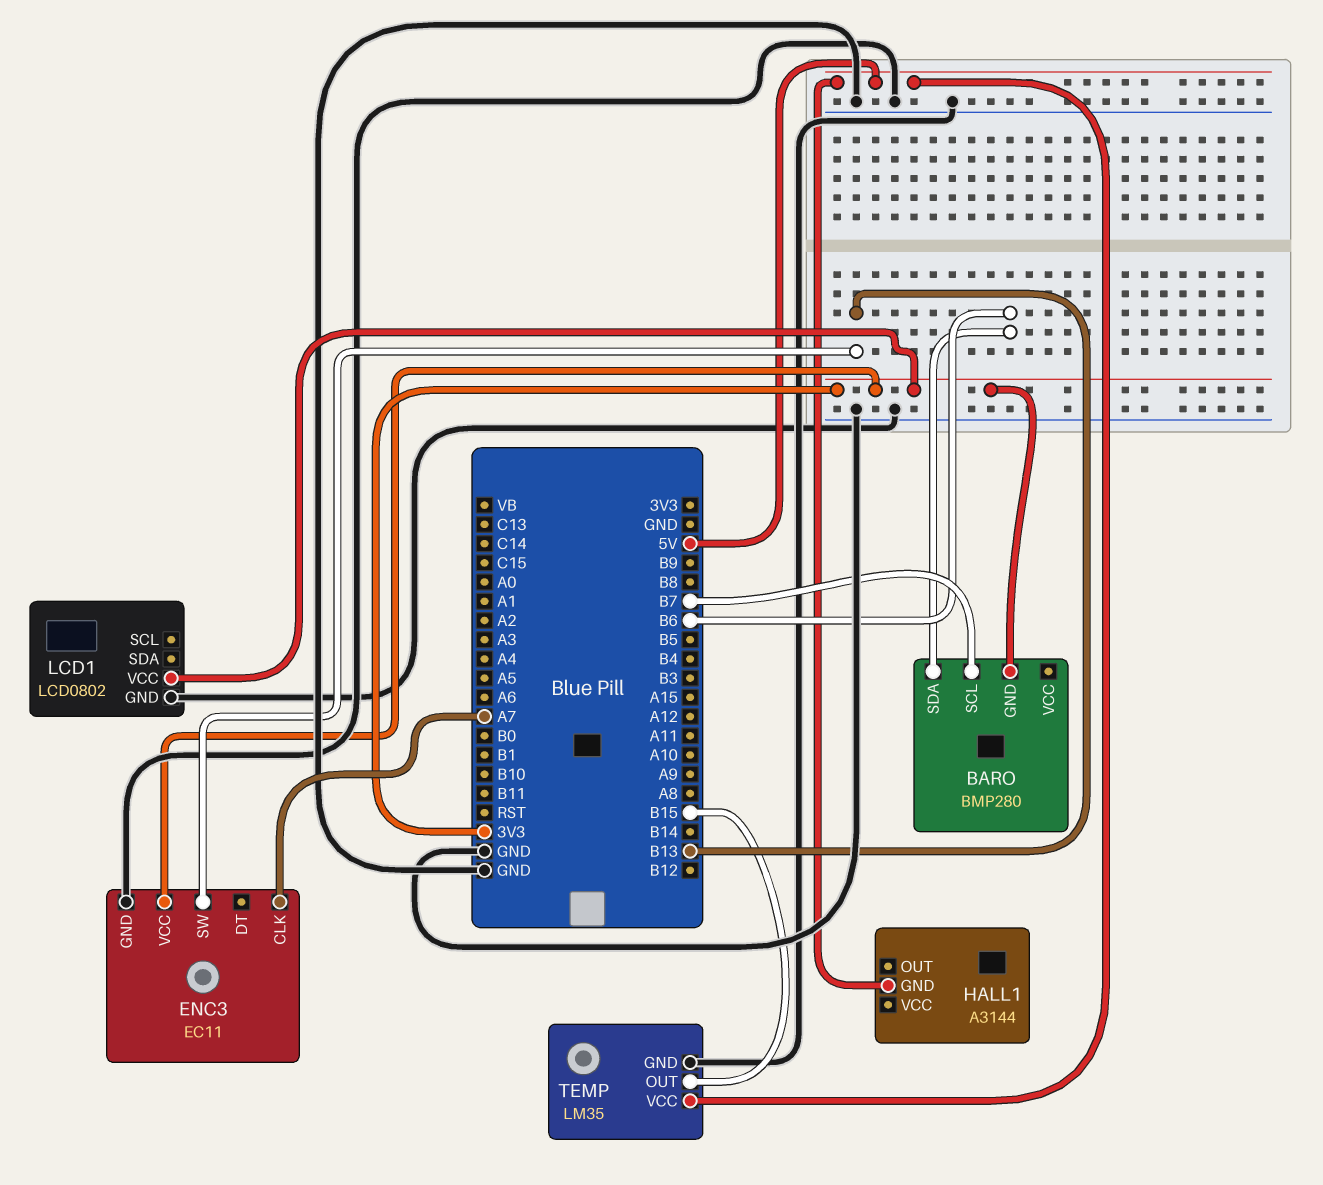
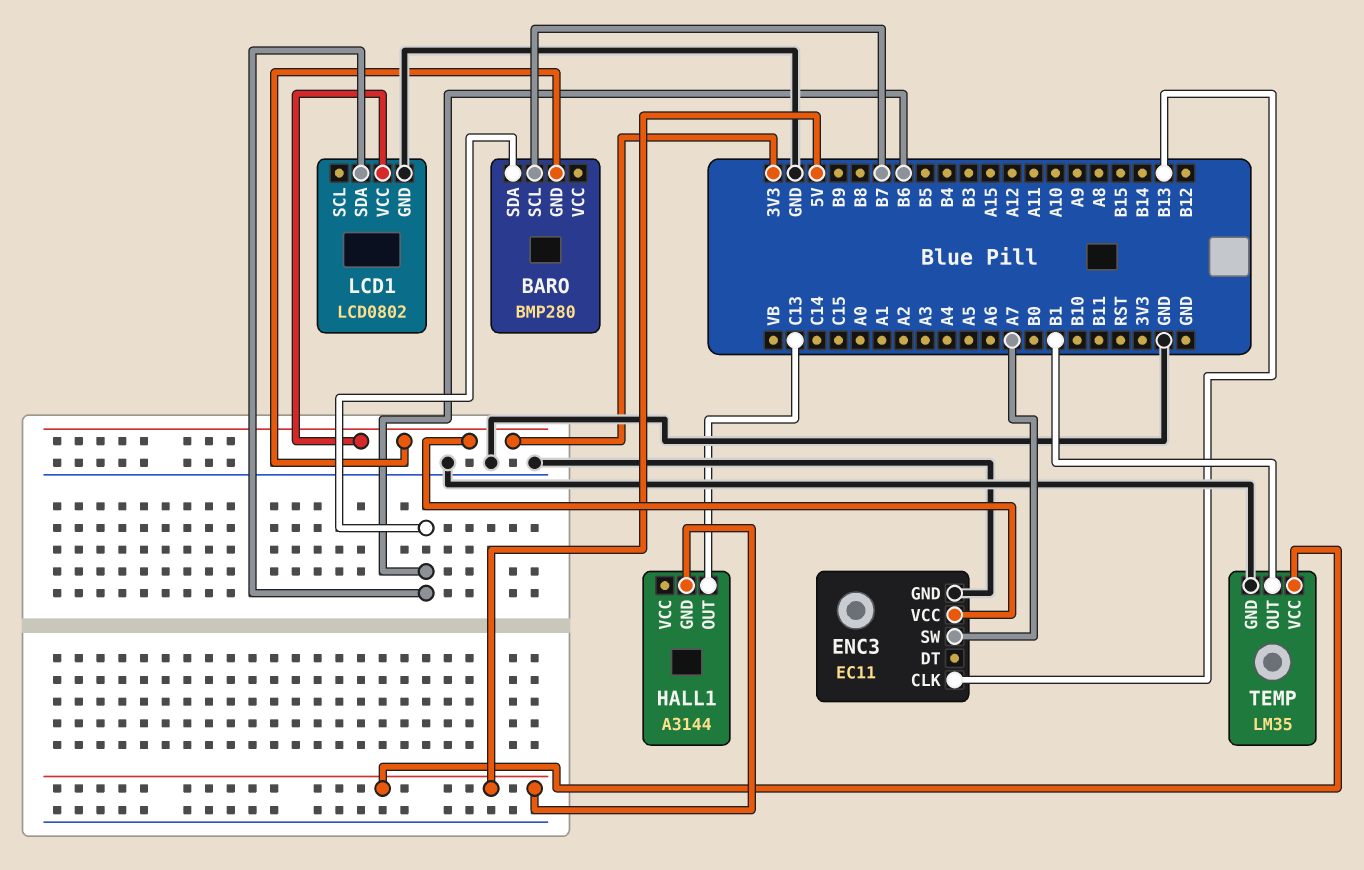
ENC3 pin CLK: A7 -> B13
ENC3 pin SW: B13 -> A7
HALL1 pin OUT: none -> C13
LCD1 pin SDA: none -> B6
TEMP pin OUT: B15 -> B1

